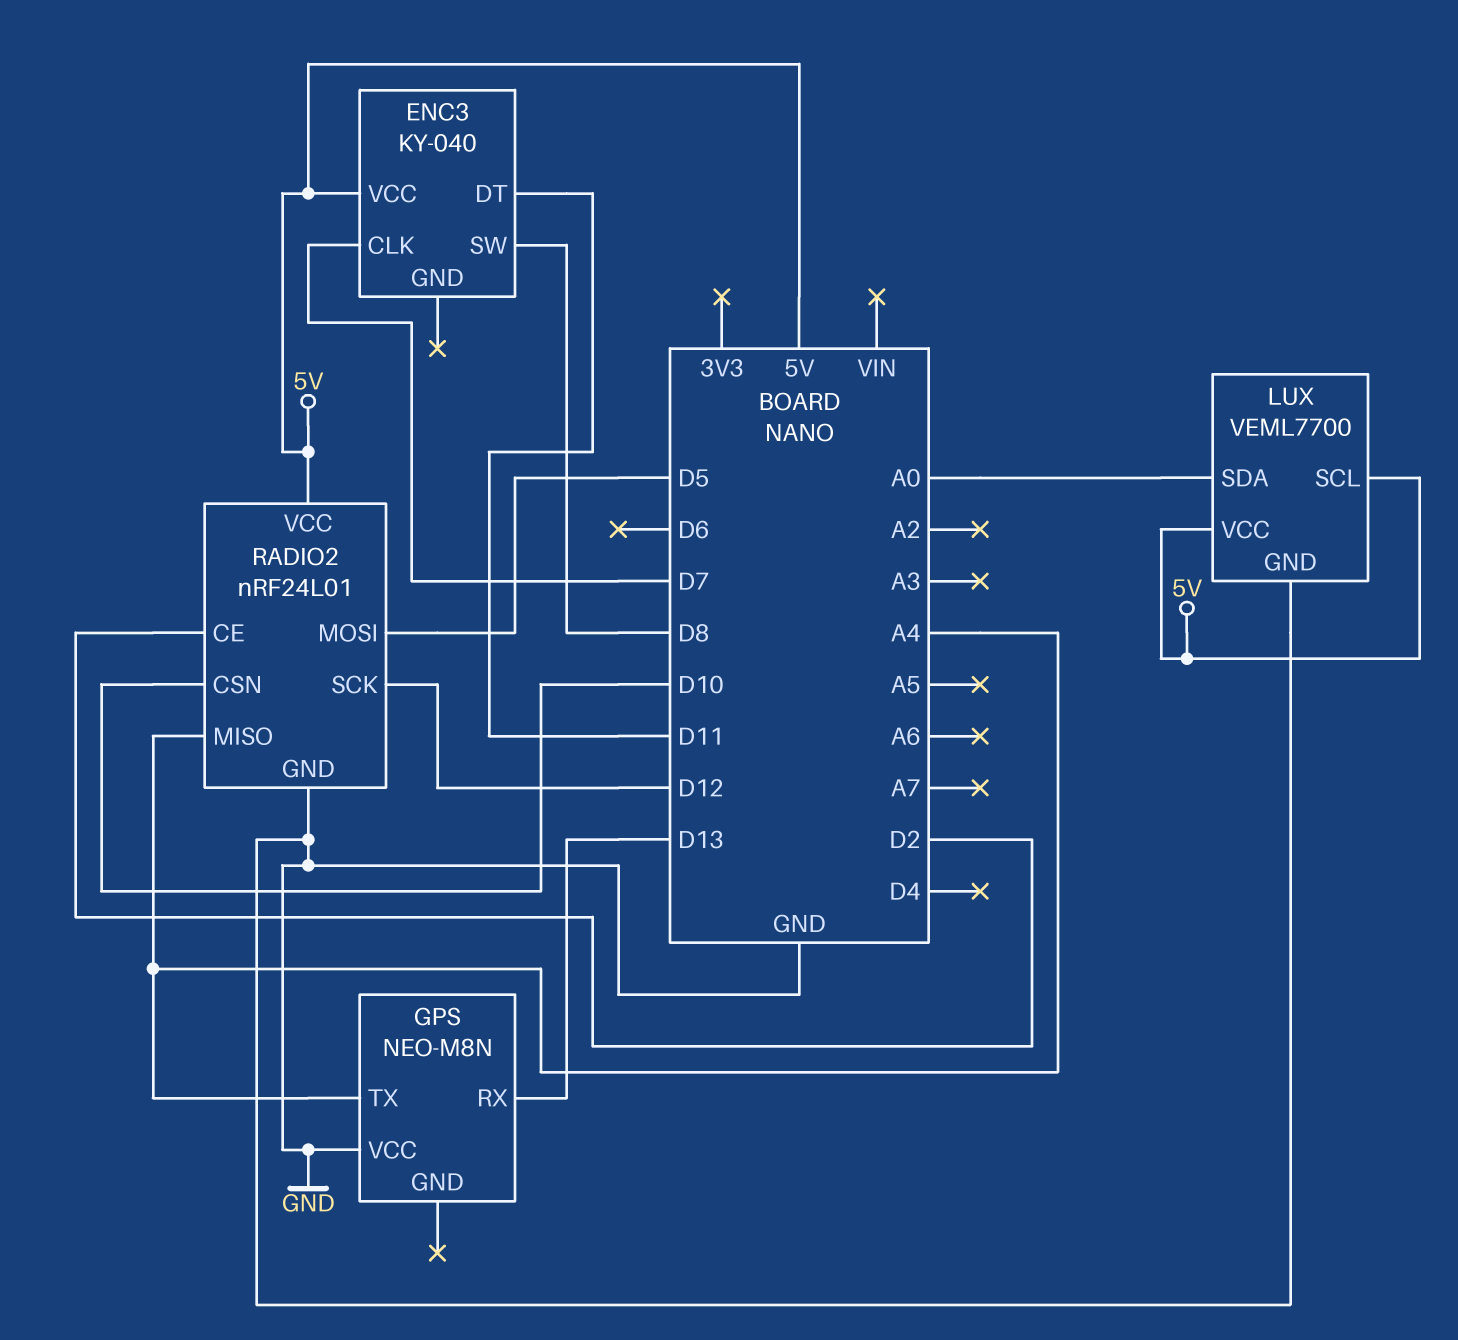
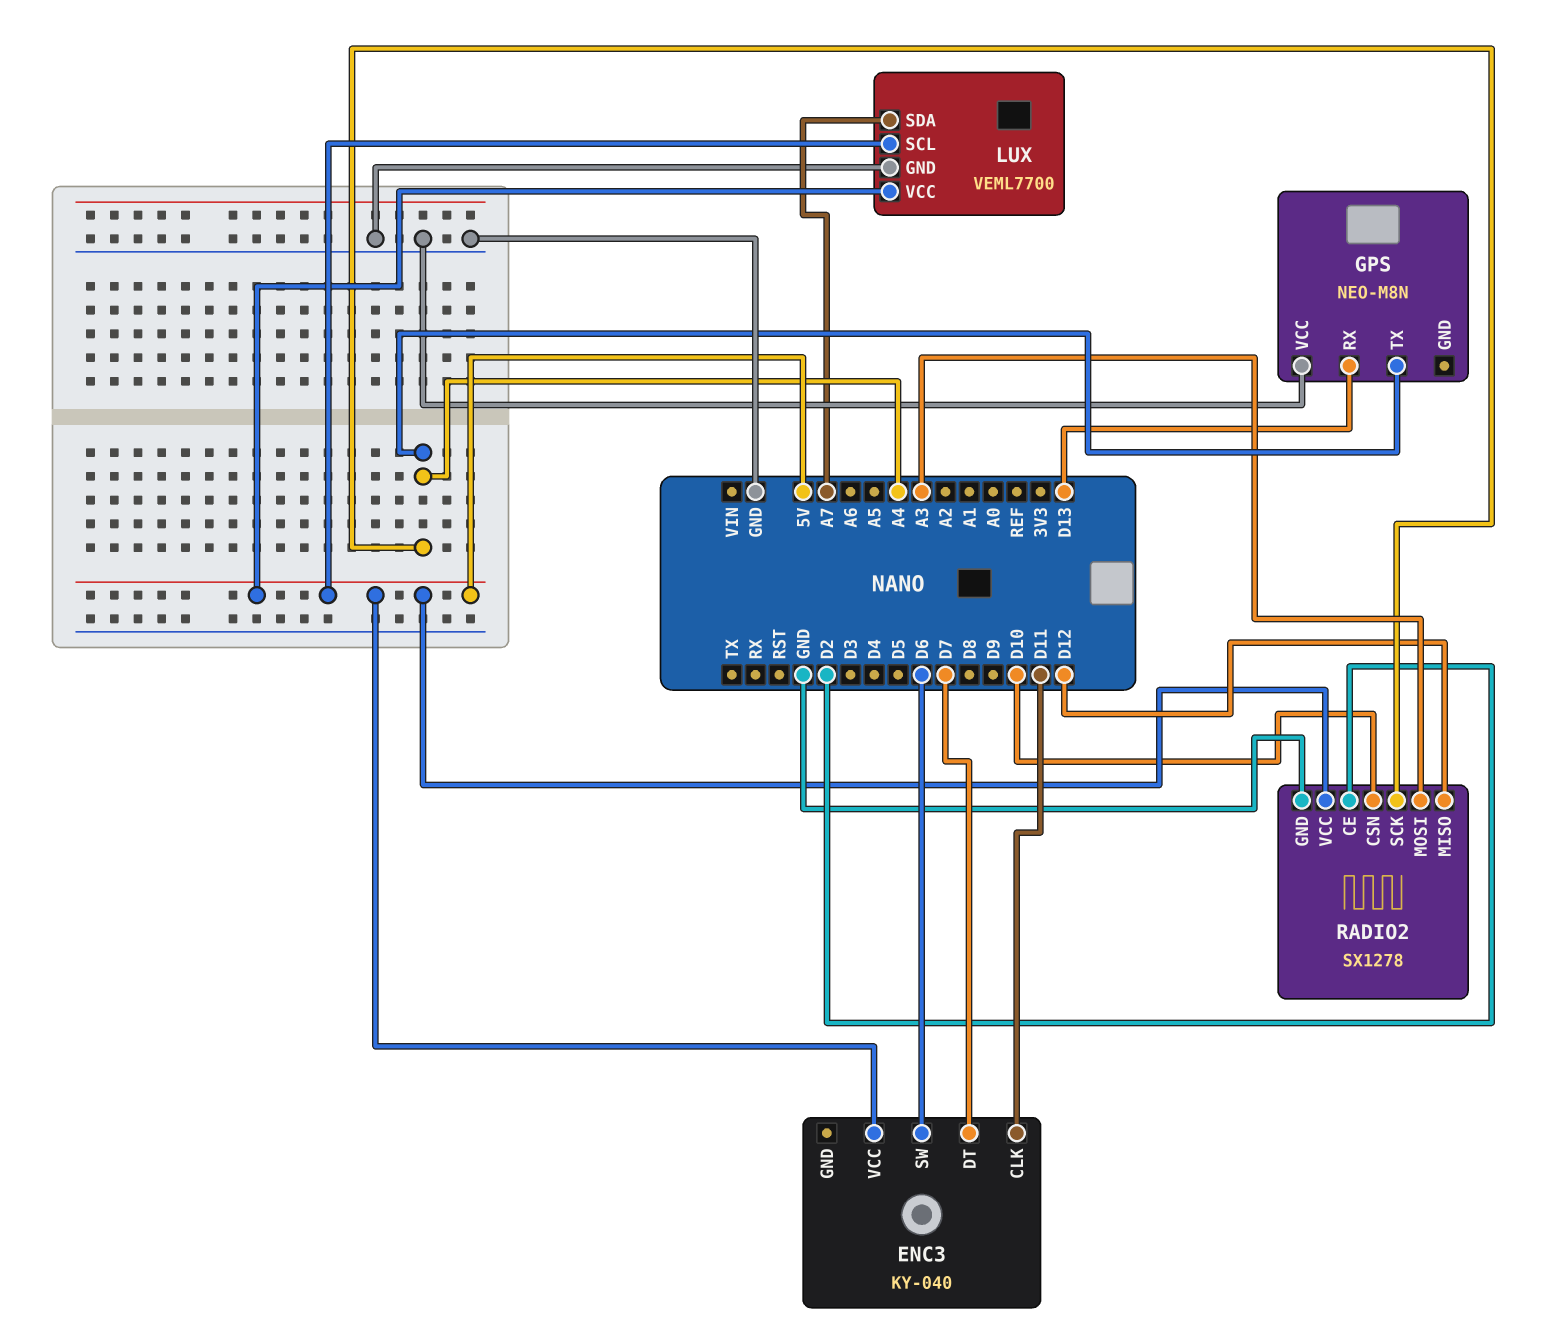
ENC3 pin CLK: D7 -> D11
ENC3 pin DT: D11 -> D7
ENC3 pin SW: D8 -> D6
LUX pin SDA: A0 -> A7
RADIO2: nRF24L01 -> SX1278
RADIO2 pin MISO: A4 -> D12
RADIO2 pin MOSI: D5 -> A3
RADIO2 pin SCK: D12 -> A4

